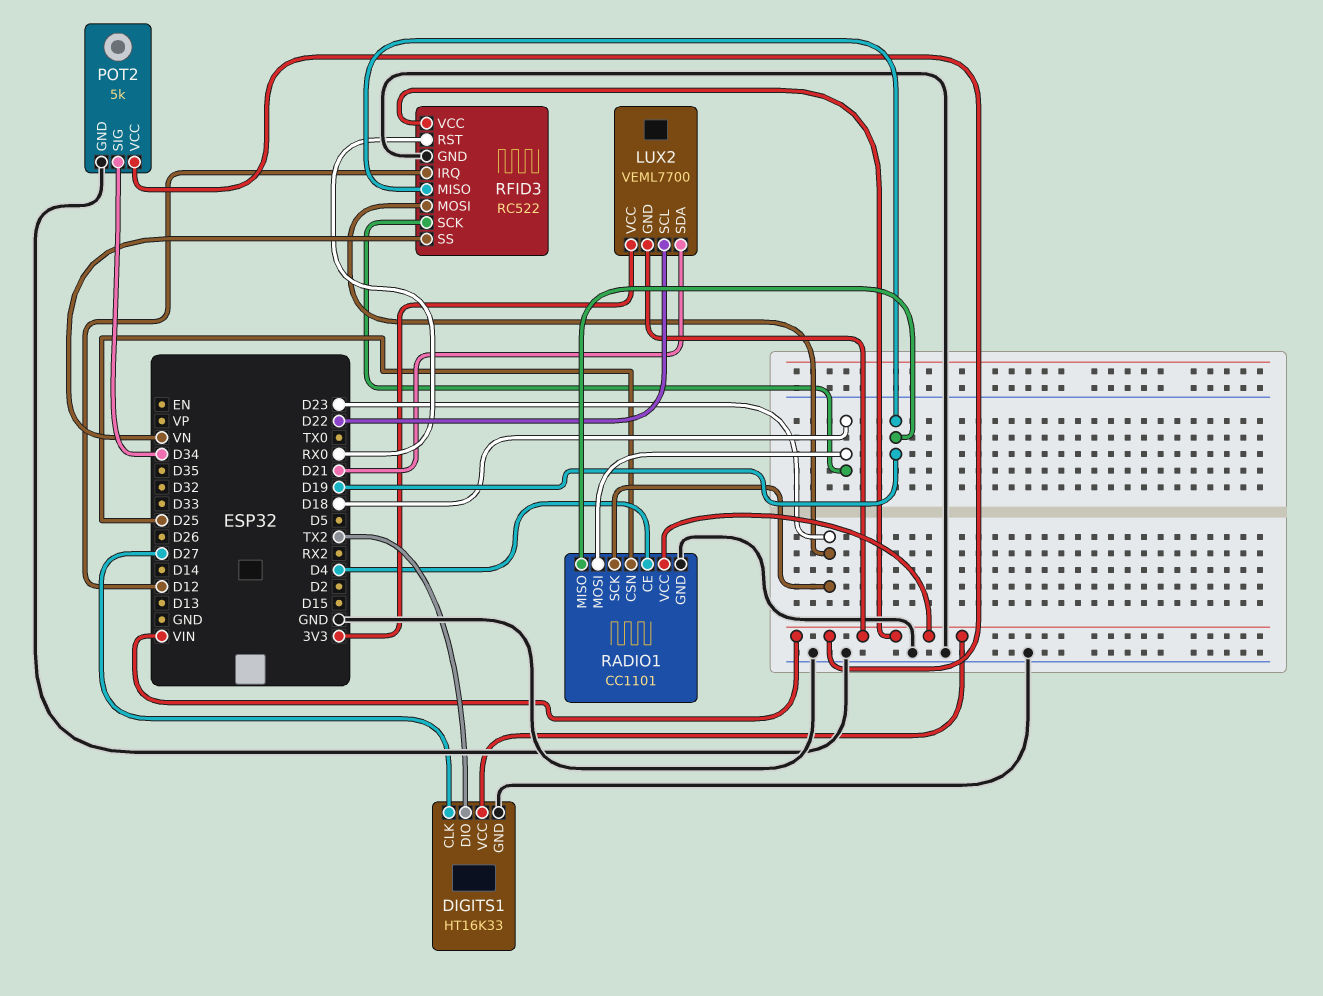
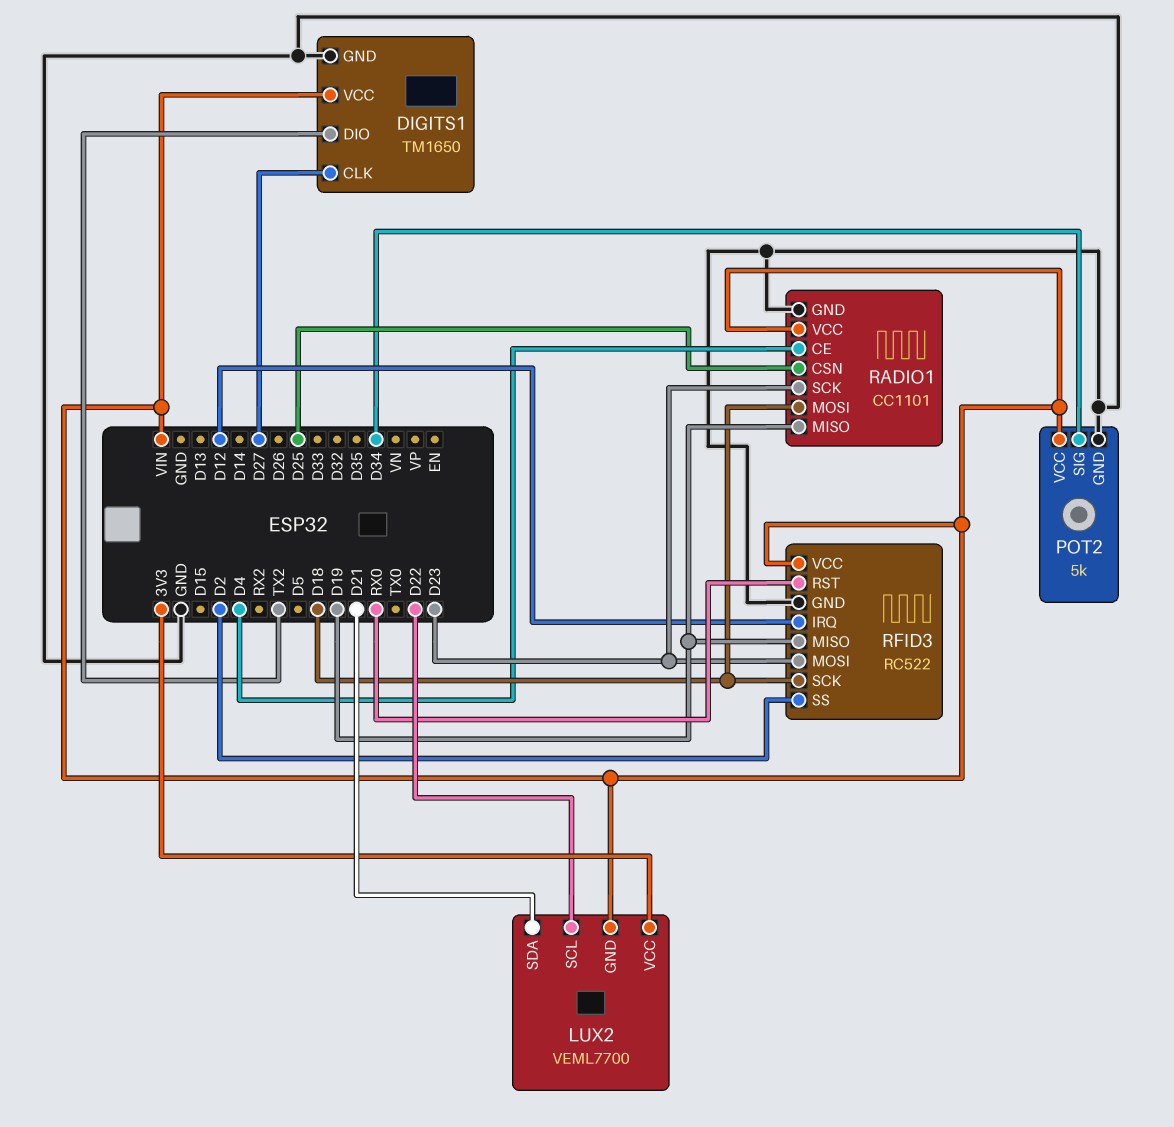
DIGITS1: HT16K33 -> TM1650
RFID3 pin SS: VN -> D2

